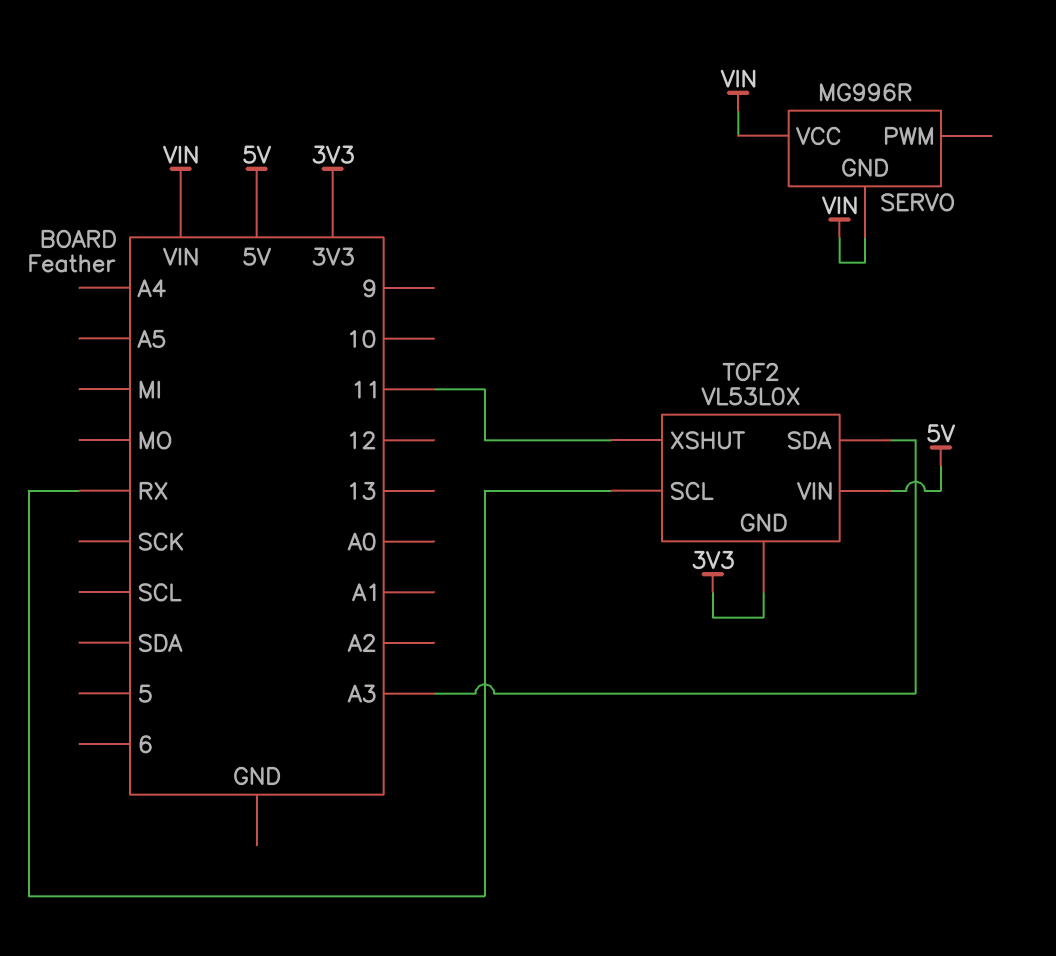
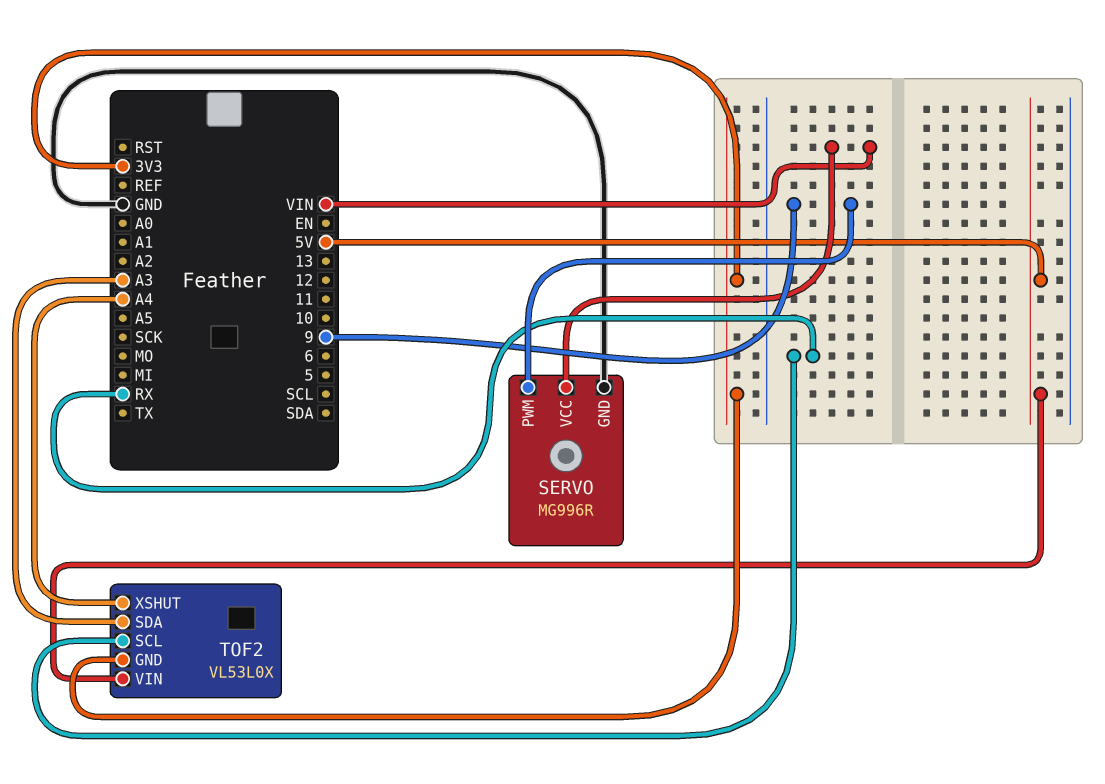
SERVO pin GND: VIN -> GND
SERVO pin PWM: none -> 9
TOF2 pin XSHUT: 11 -> A4

